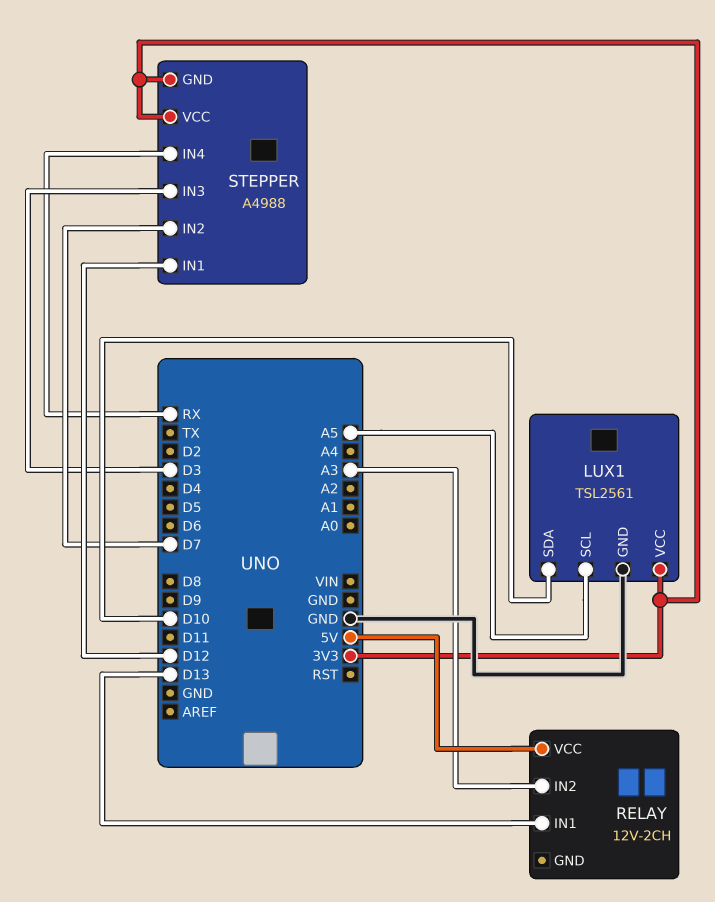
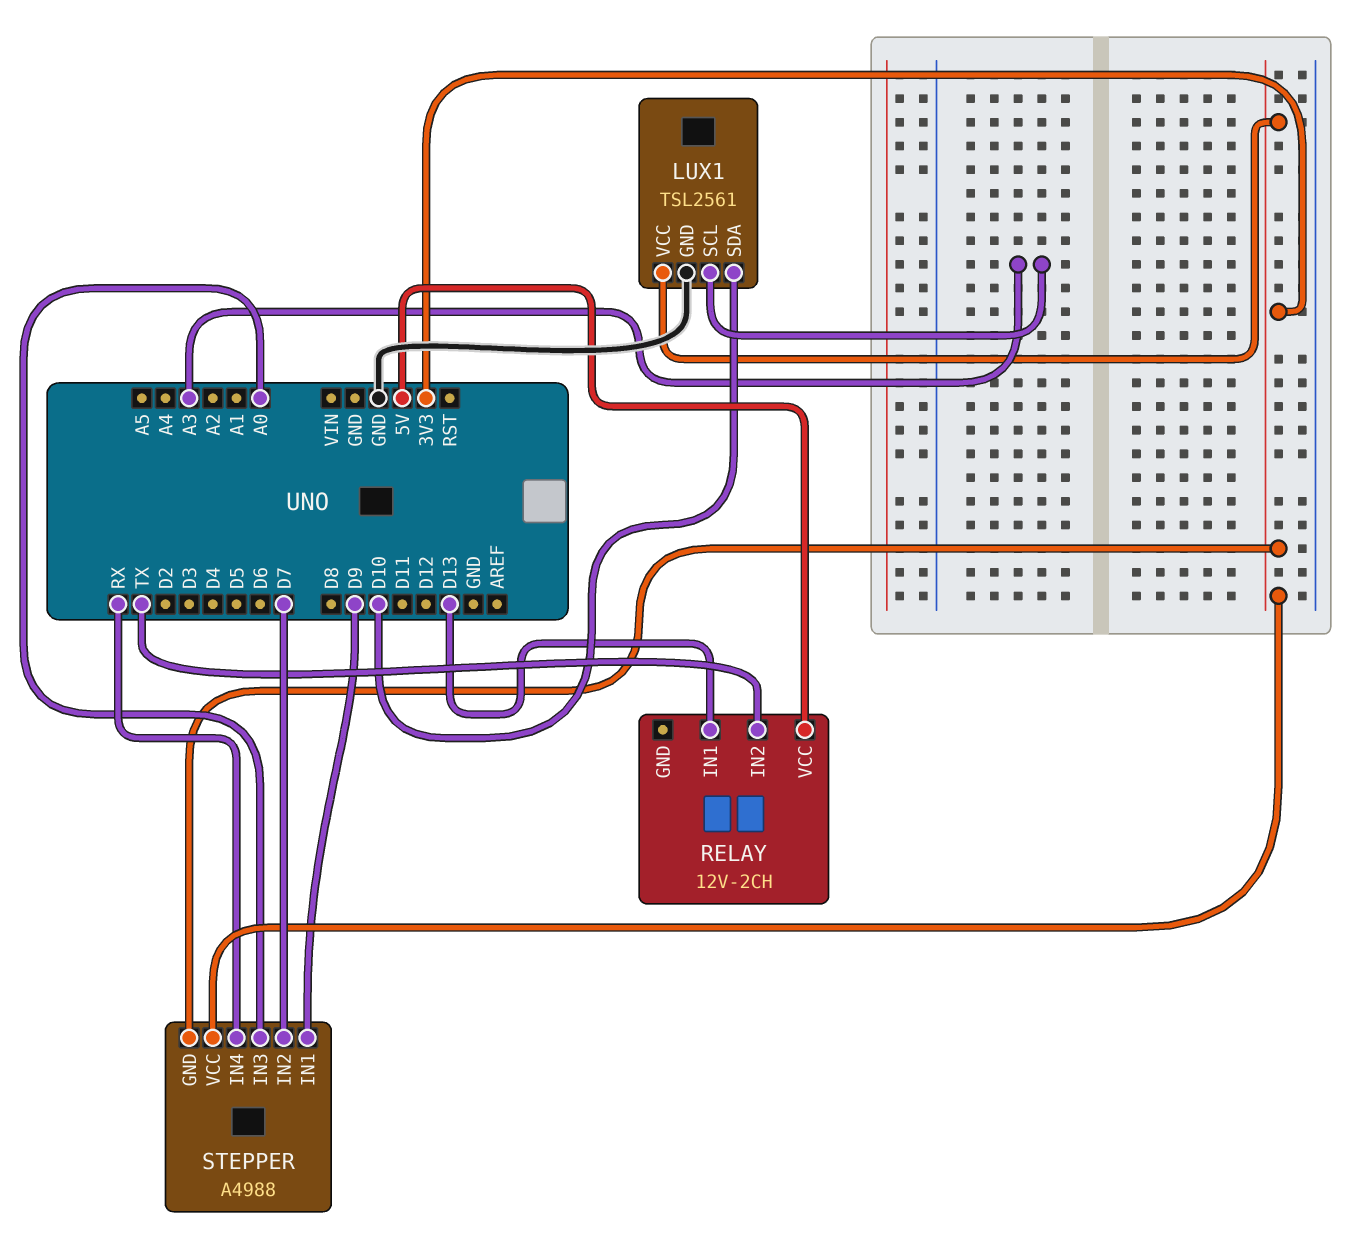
LUX1 pin SCL: A5 -> A3
RELAY pin IN2: A3 -> TX
STEPPER pin IN1: D12 -> D9
STEPPER pin IN3: D3 -> A0

